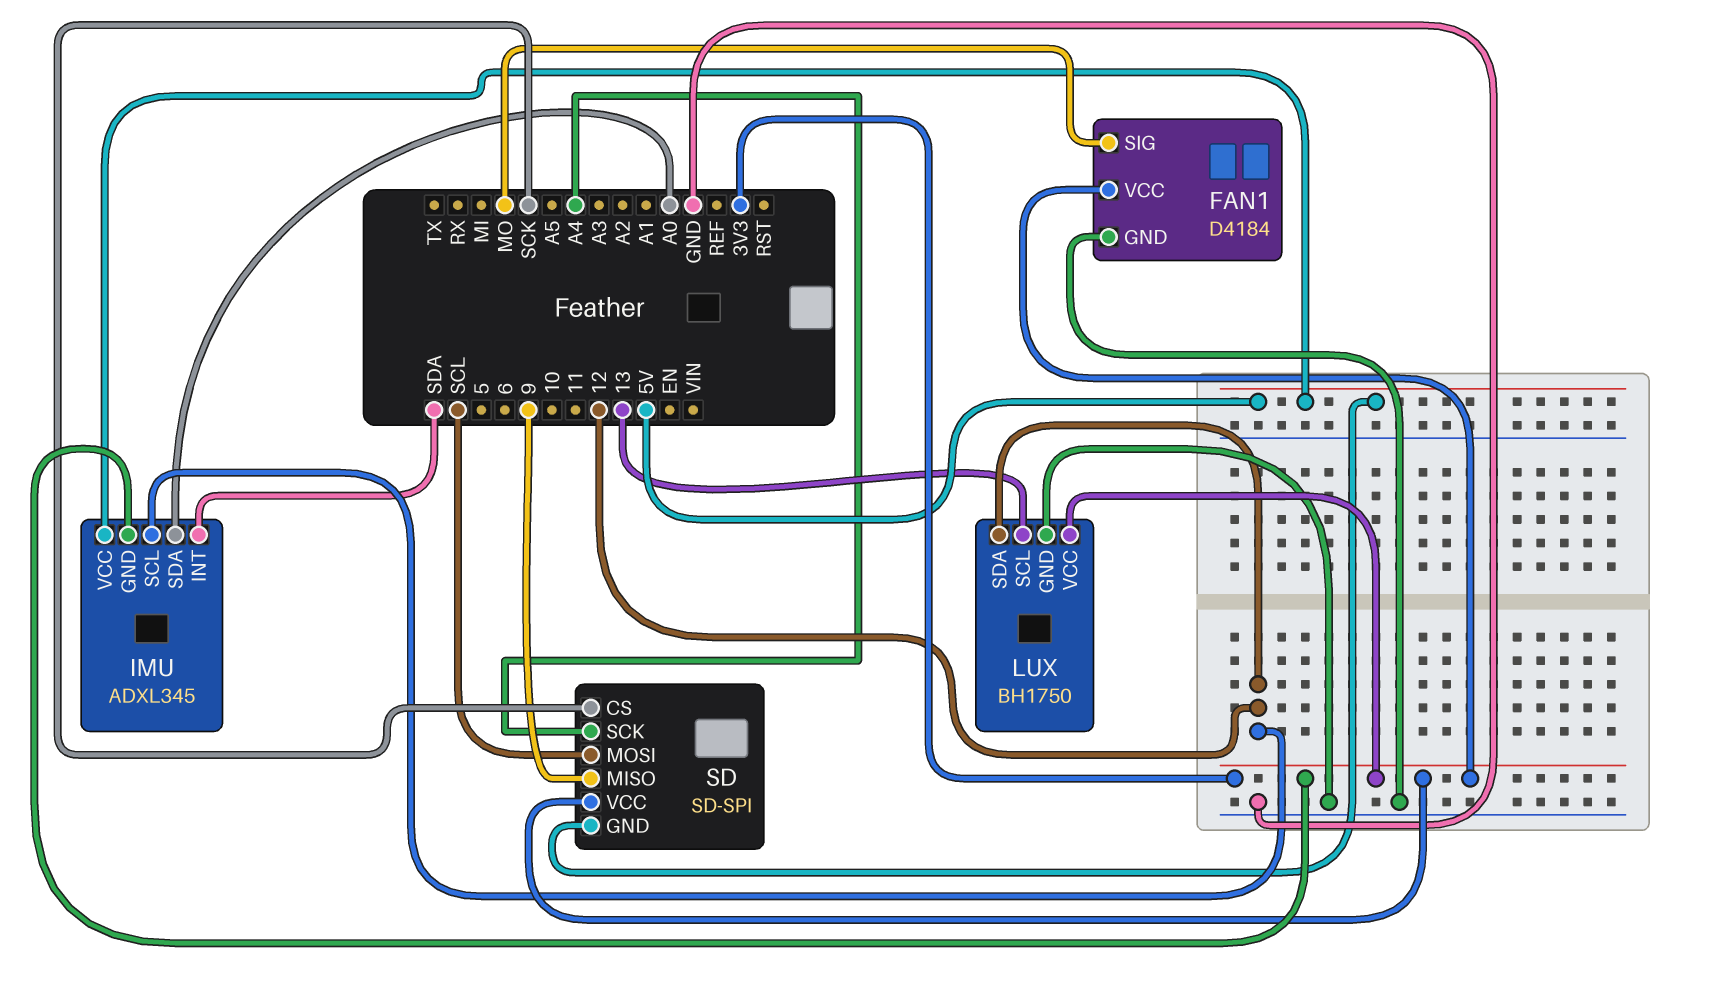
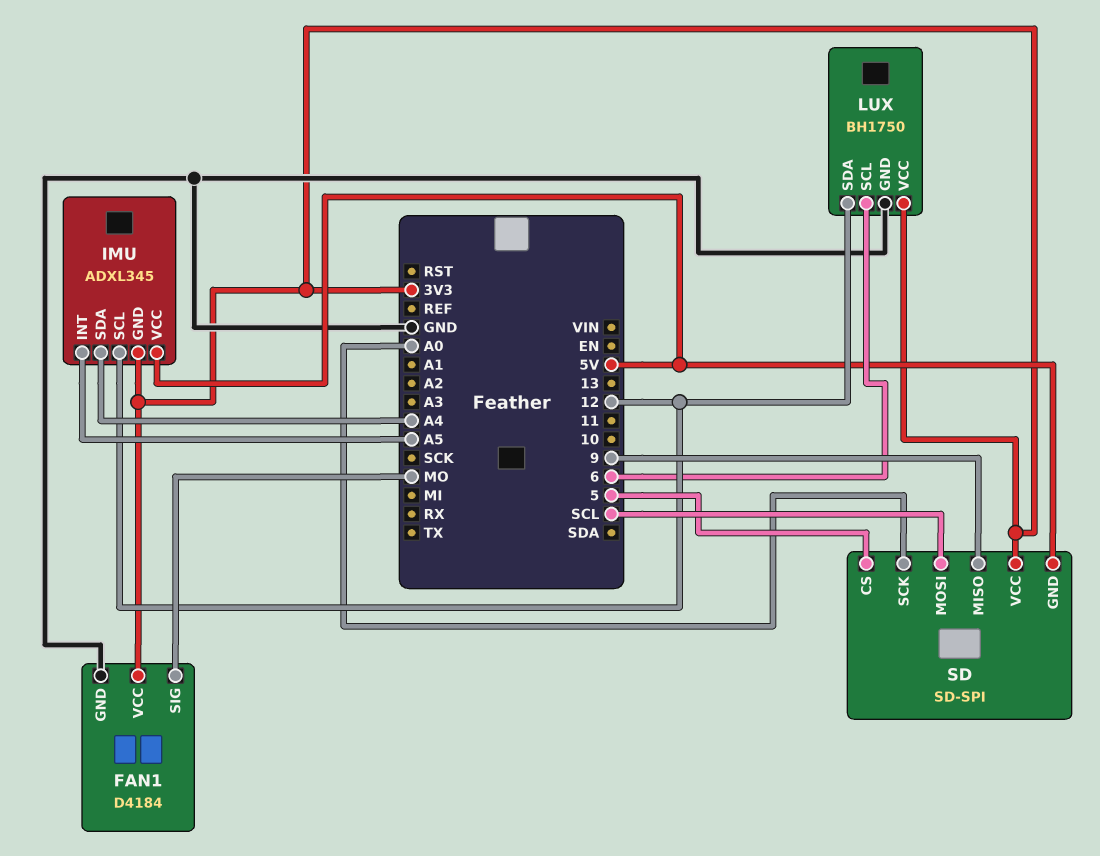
IMU pin INT: SDA -> A5
IMU pin SDA: A0 -> A4
LUX pin SCL: 13 -> 6
SD pin CS: SCK -> 5
SD pin SCK: A4 -> A0

